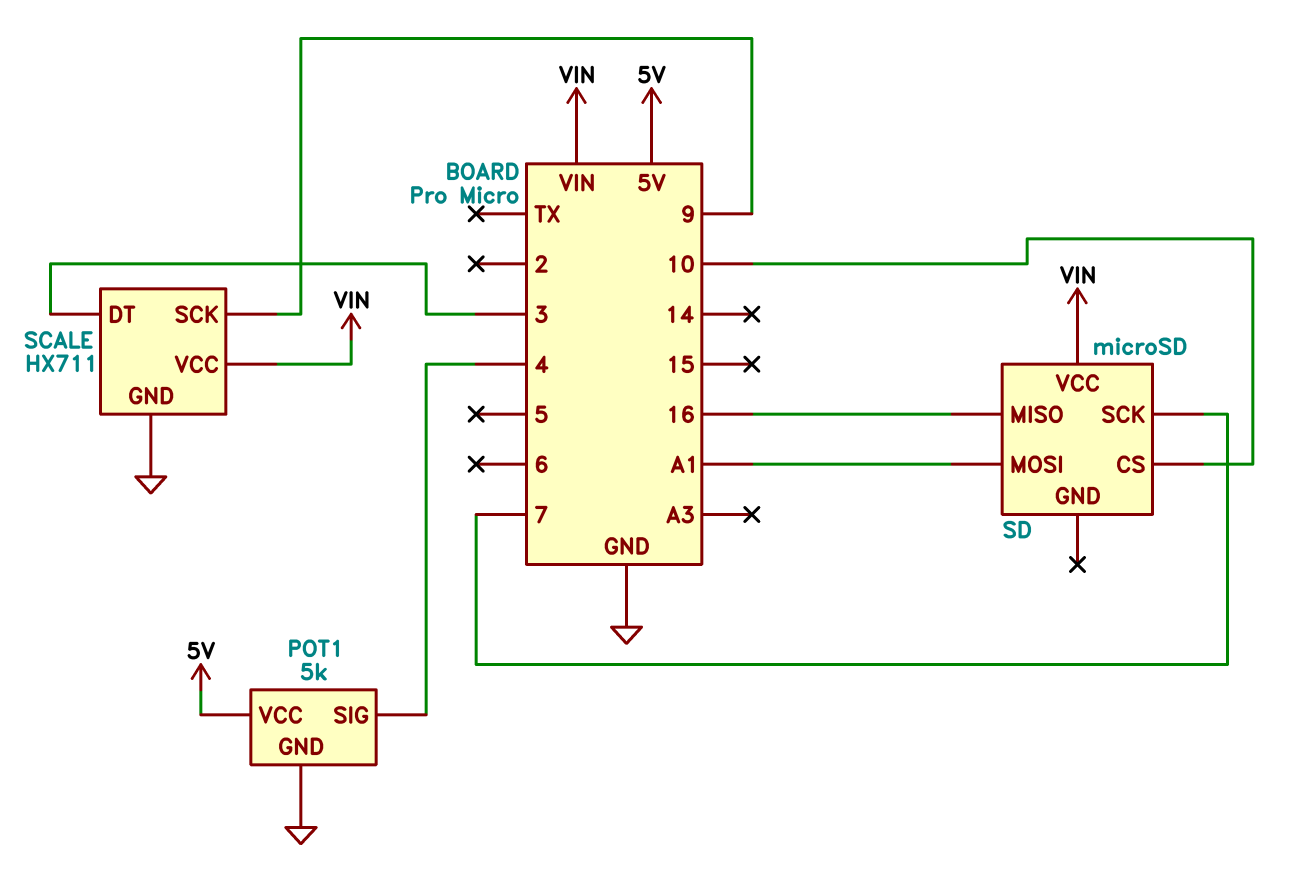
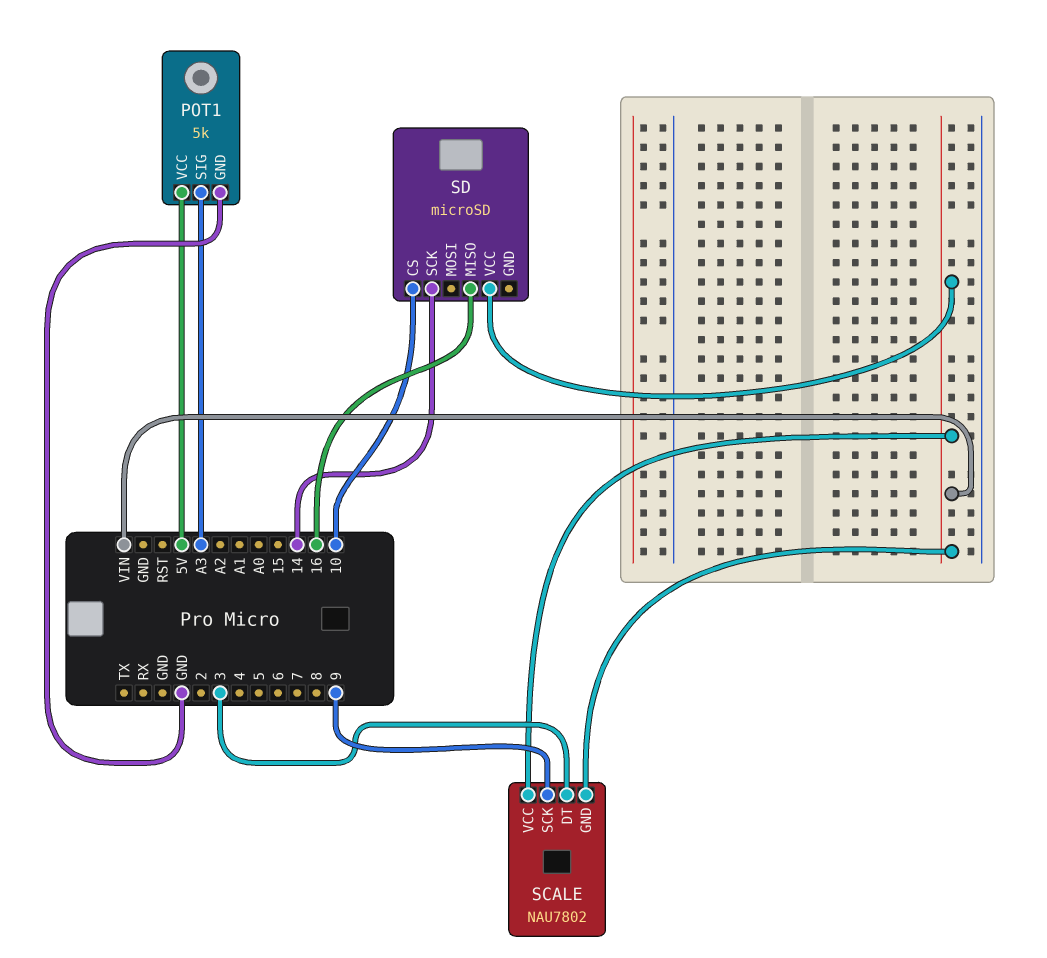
POT1 pin SIG: 4 -> A3
SCALE: HX711 -> NAU7802
SCALE pin GND: GND -> VIN
SD pin MOSI: A1 -> none
SD pin SCK: 7 -> 14

